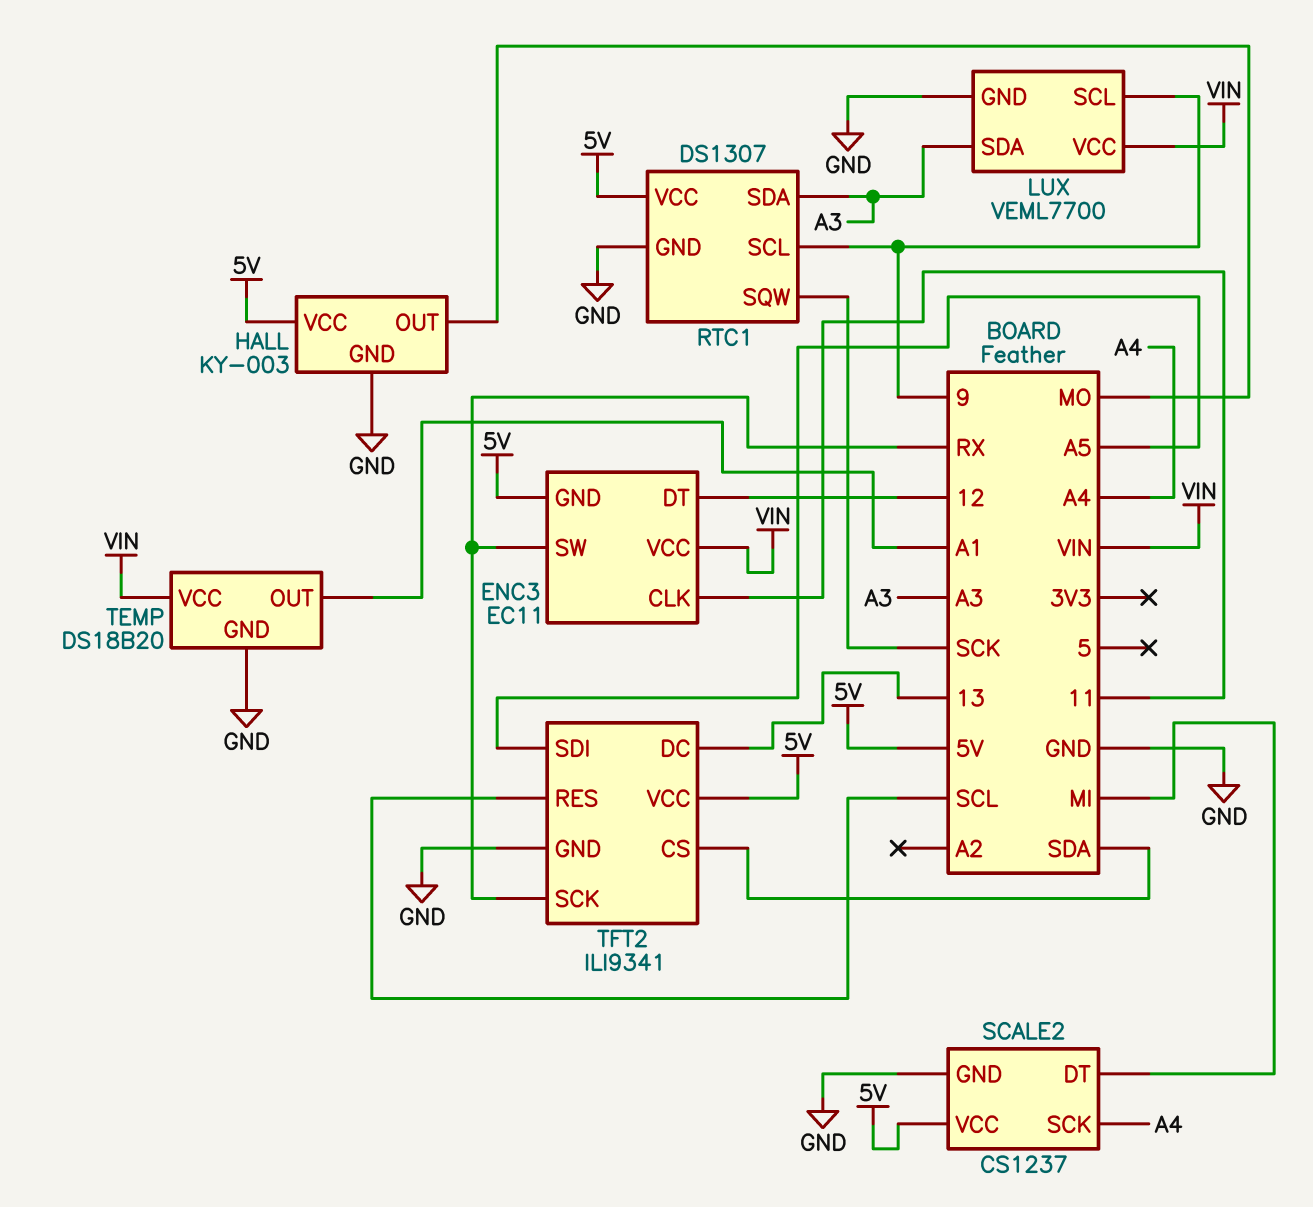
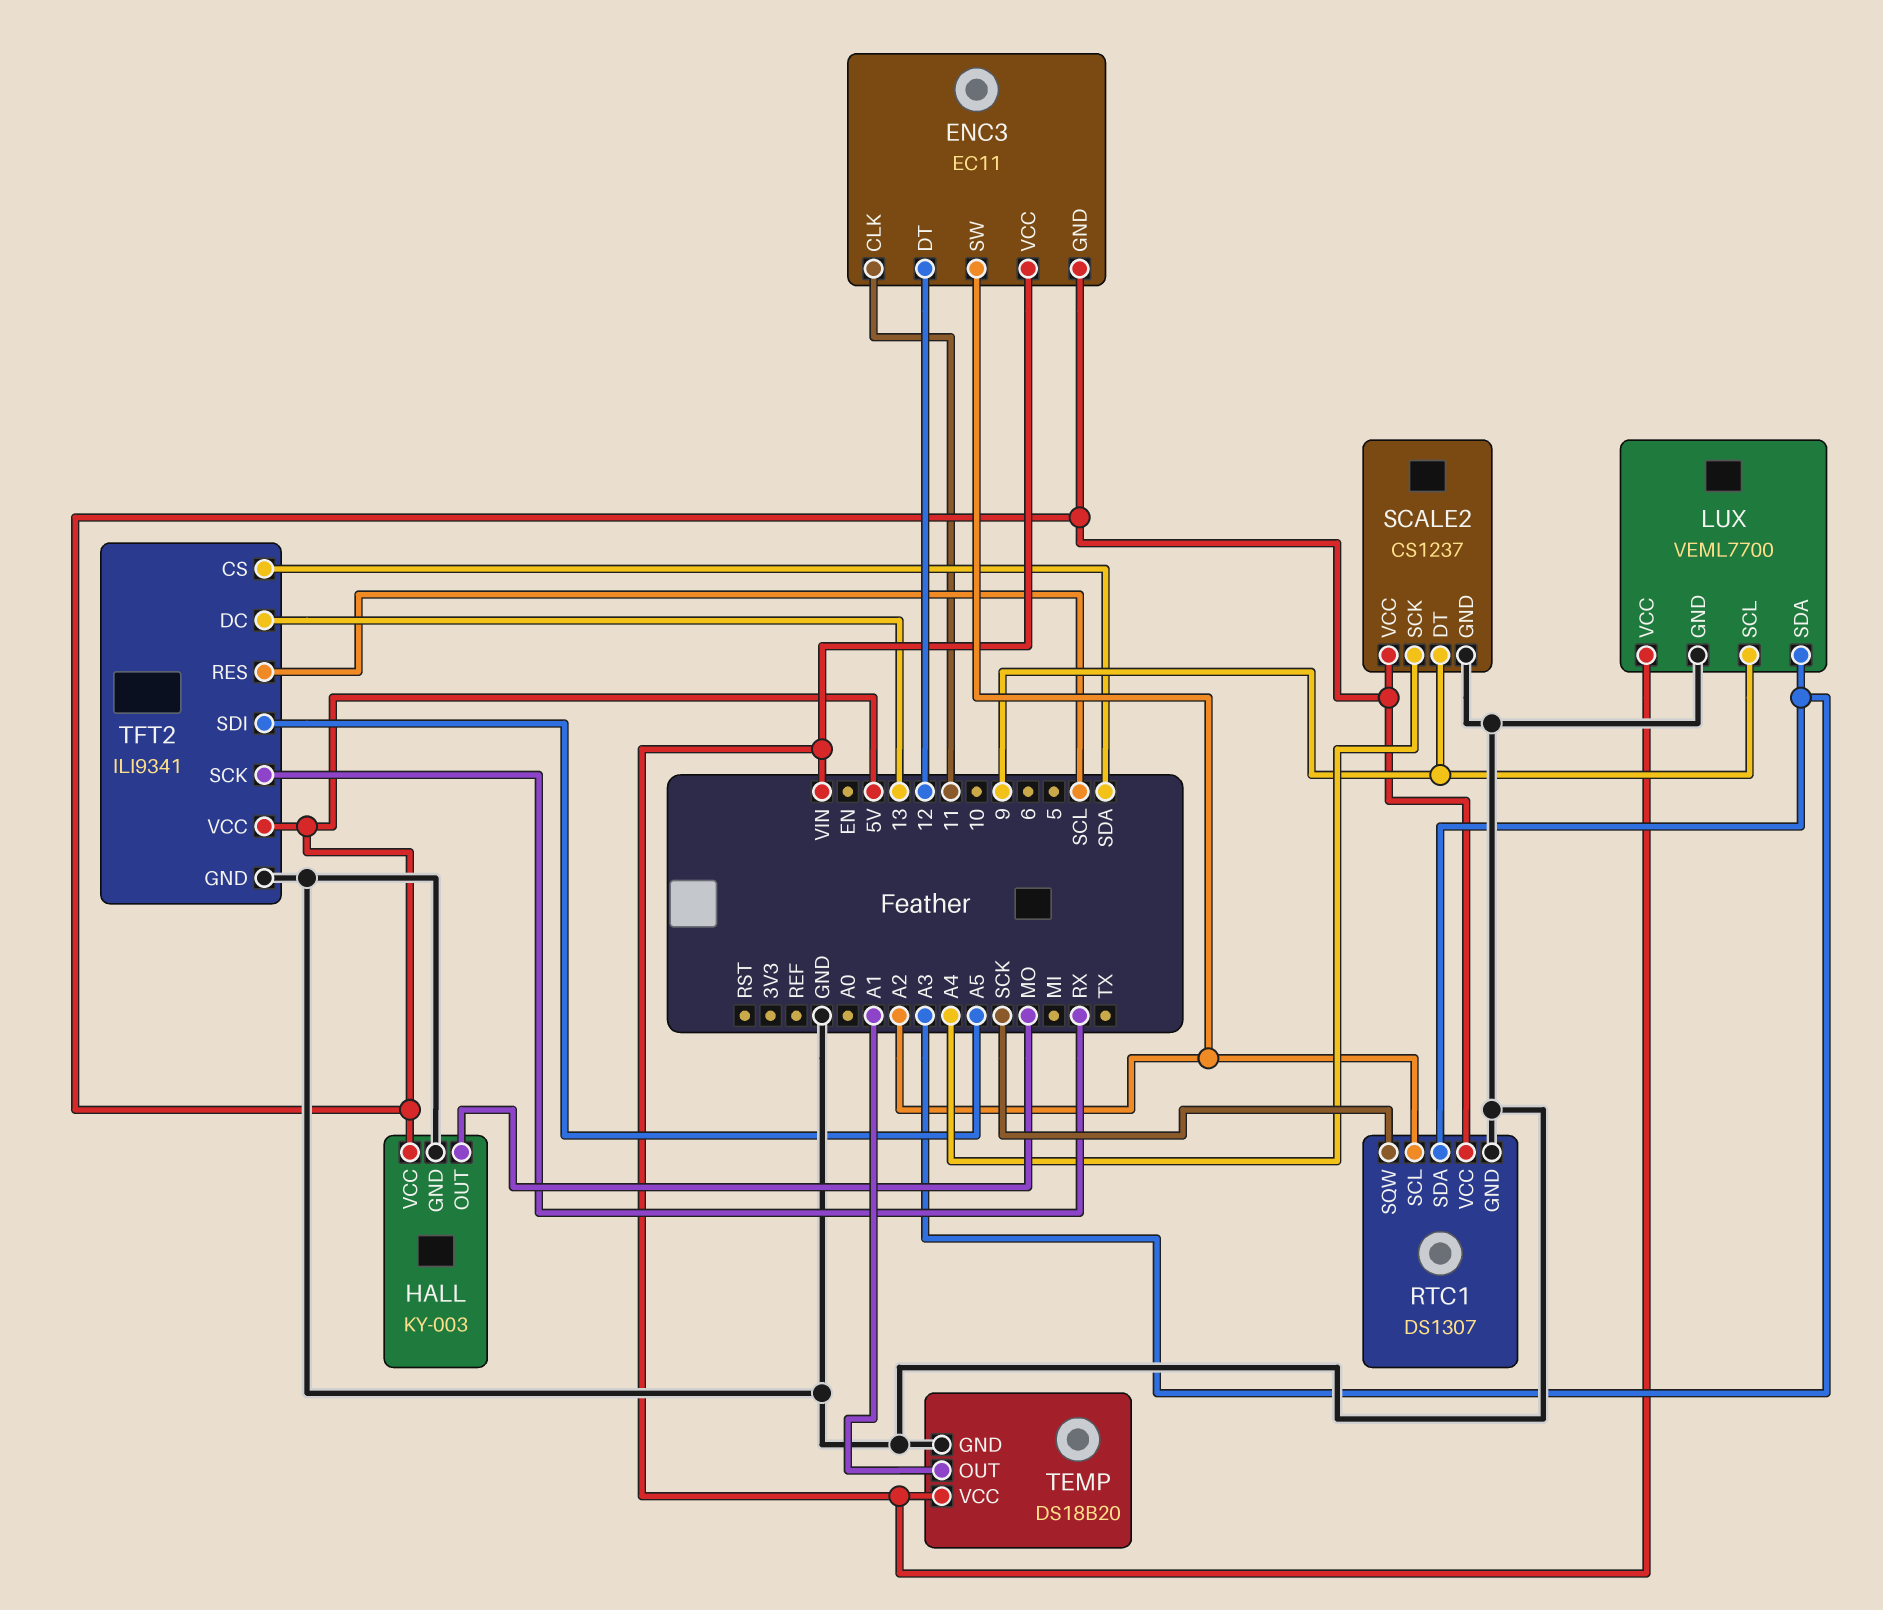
ENC3 pin SW: RX -> A2
RTC1 pin SCL: 9 -> A2
SCALE2 pin DT: MI -> 9

